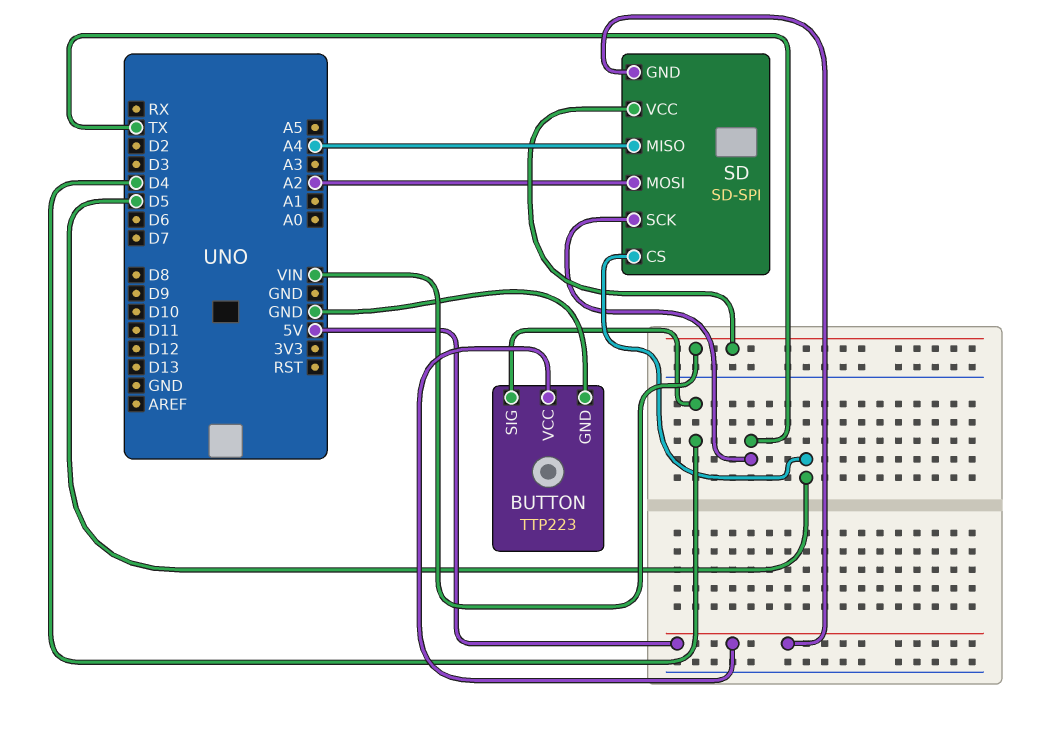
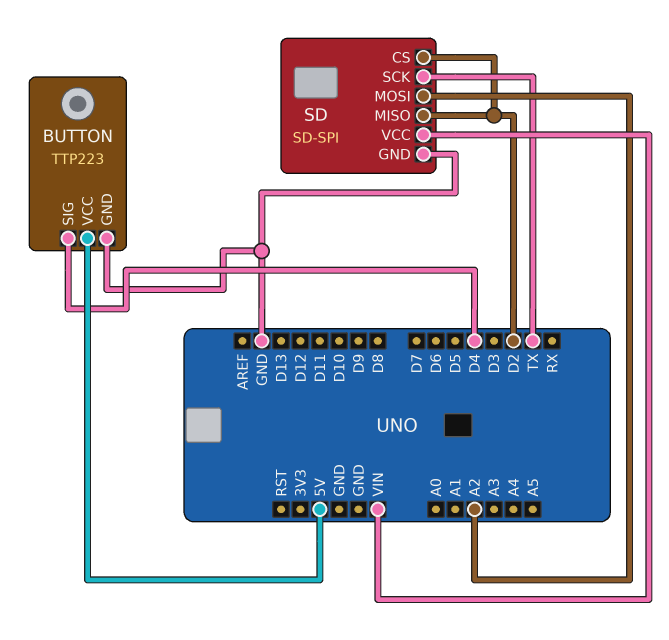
SD pin CS: D5 -> D2
SD pin GND: 5V -> GND
SD pin MISO: A4 -> D2

